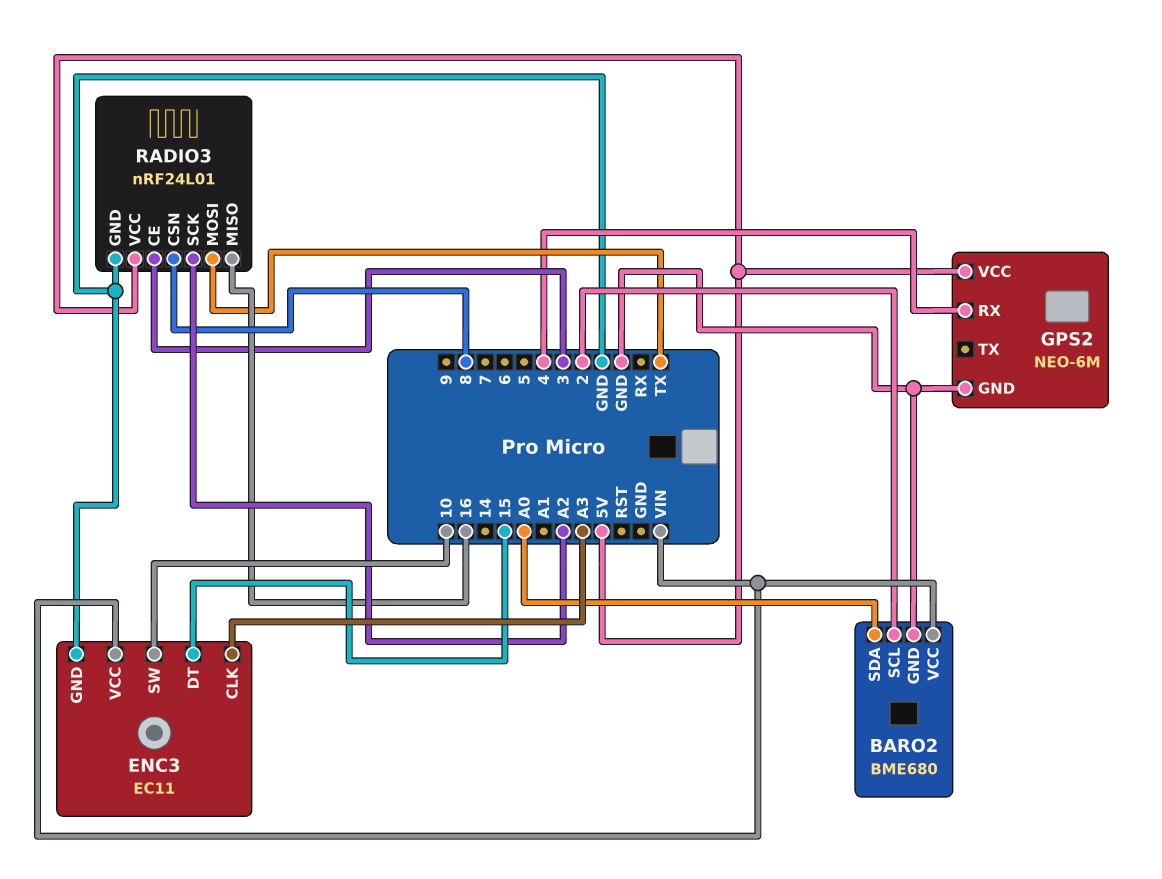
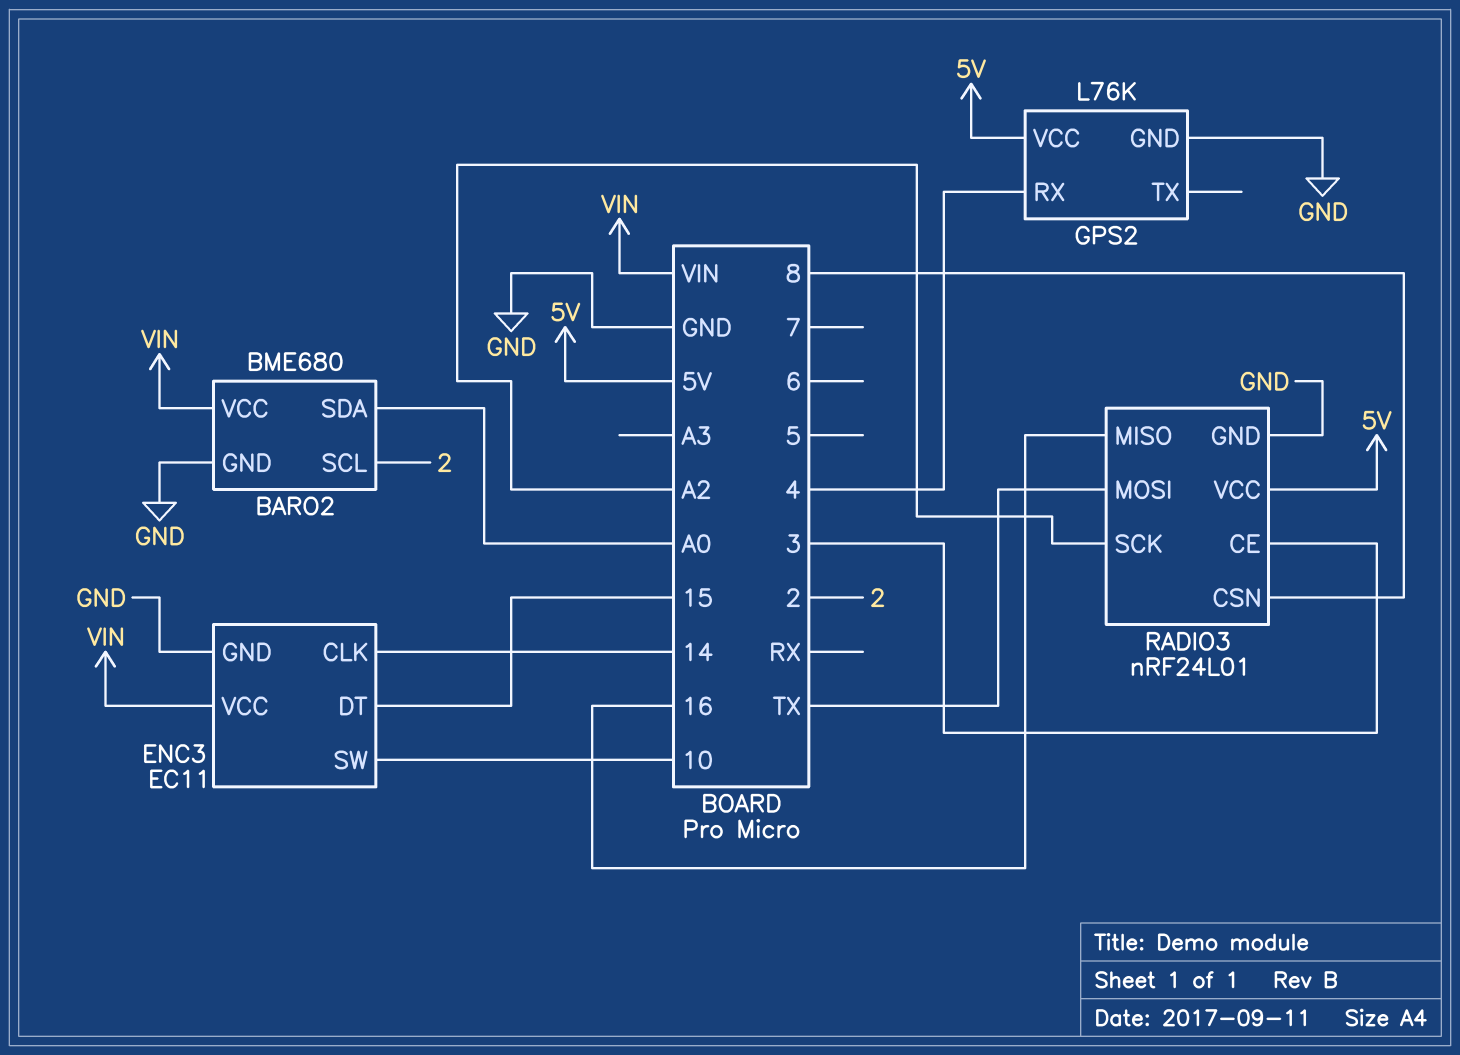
ENC3 pin CLK: A3 -> 14
GPS2: NEO-6M -> L76K

